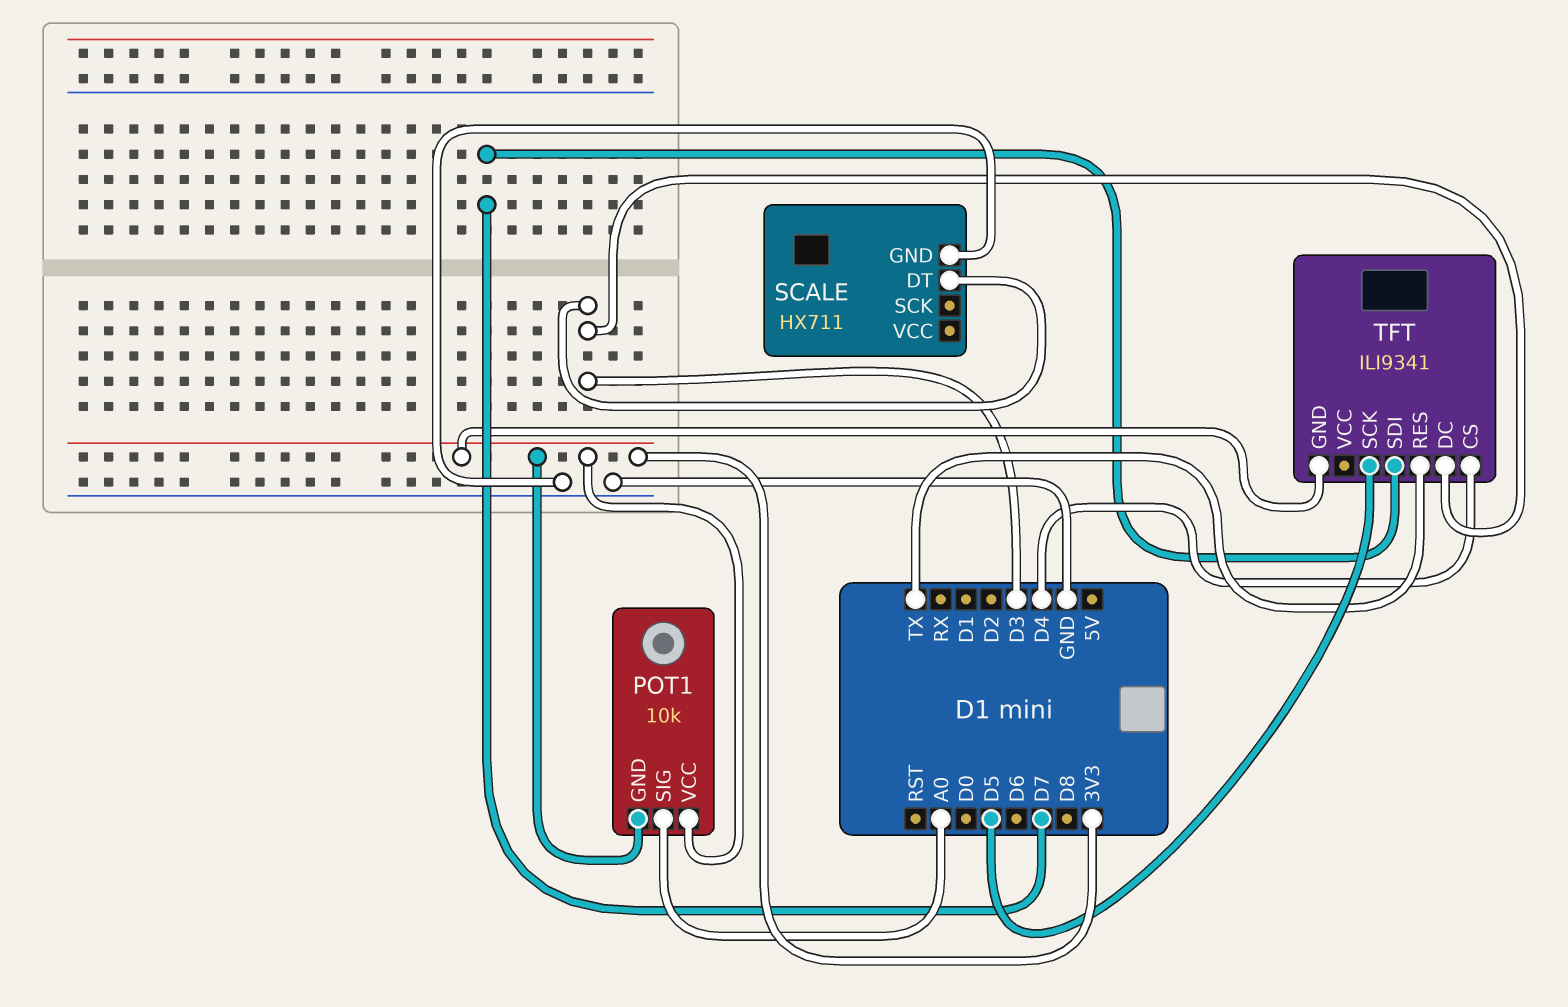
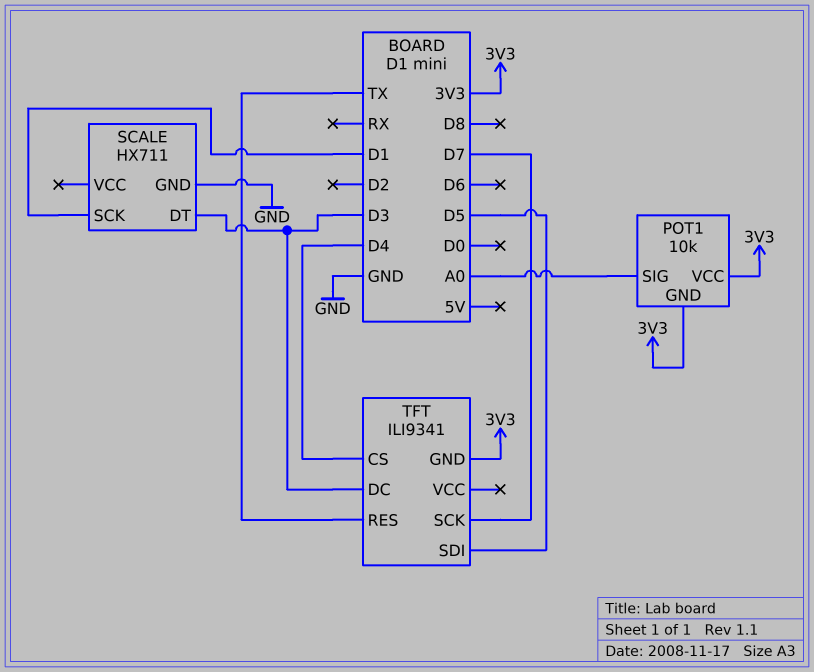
SCALE pin SCK: none -> D1
TFT pin SCK: D5 -> D7
TFT pin SDI: D7 -> D5

